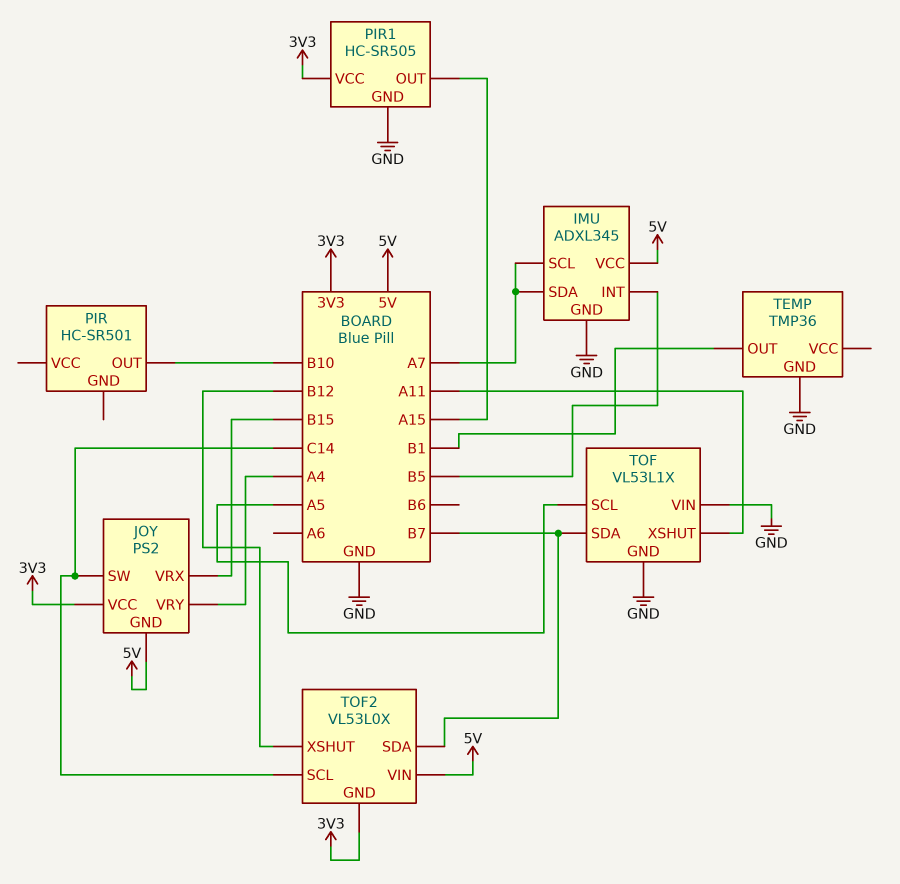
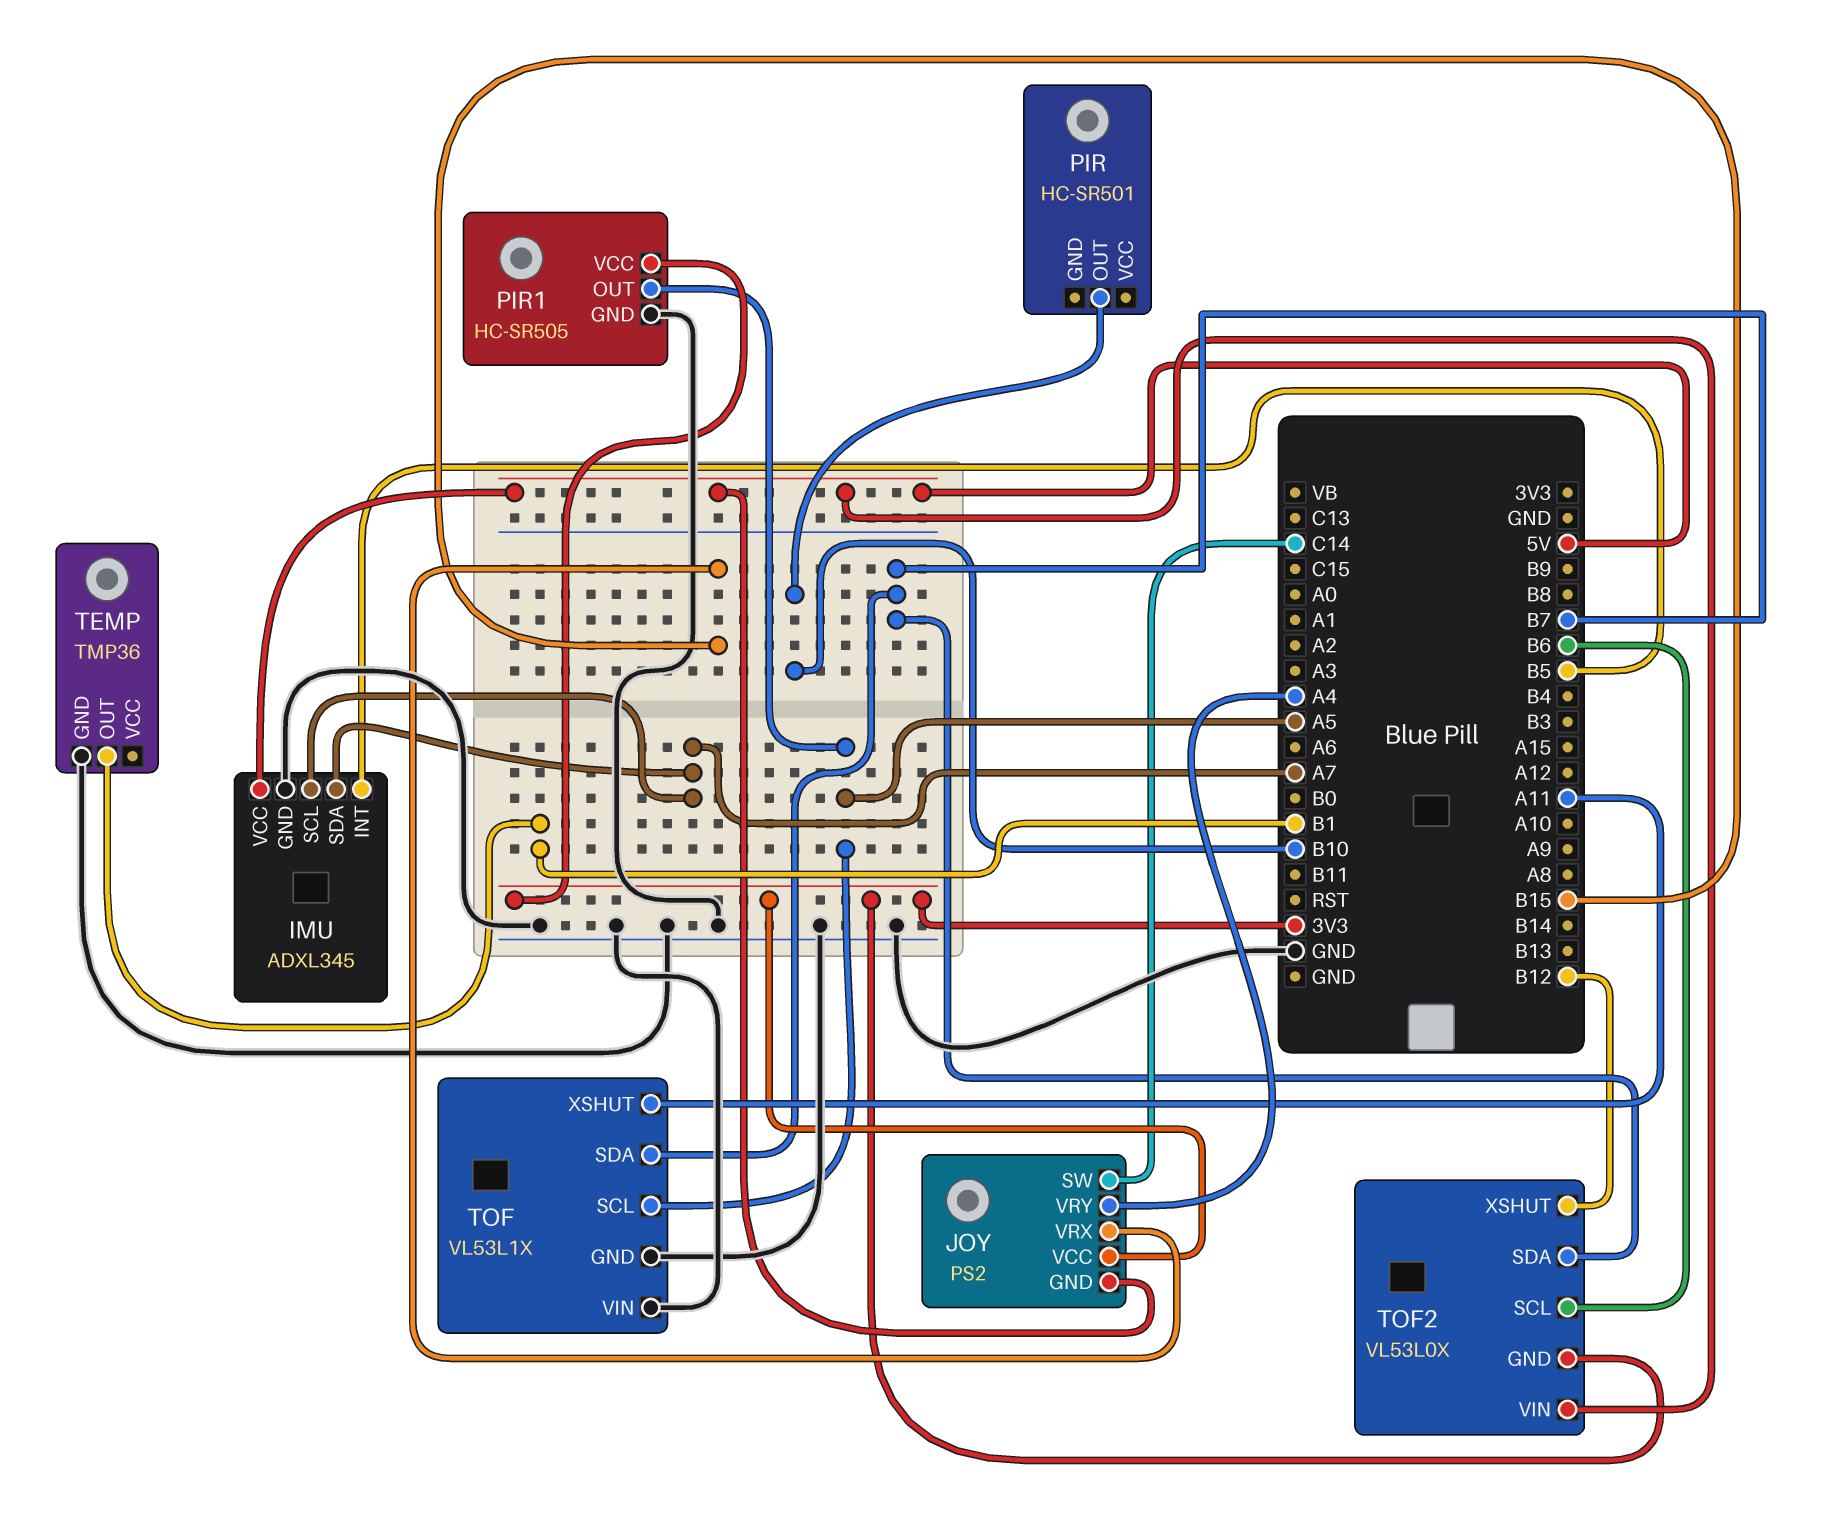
PIR1 pin OUT: A15 -> A5
TOF2 pin SCL: C14 -> B6

